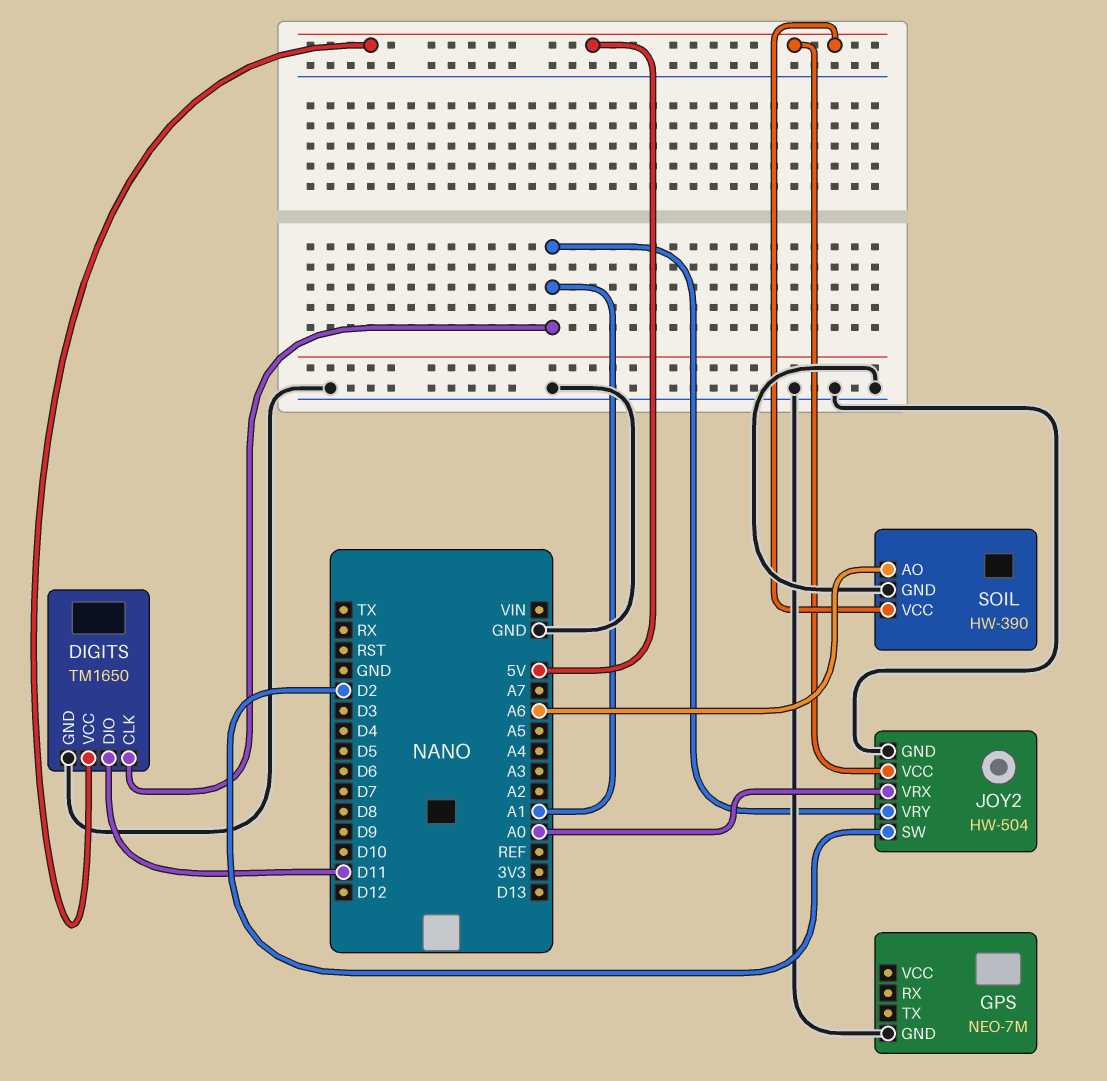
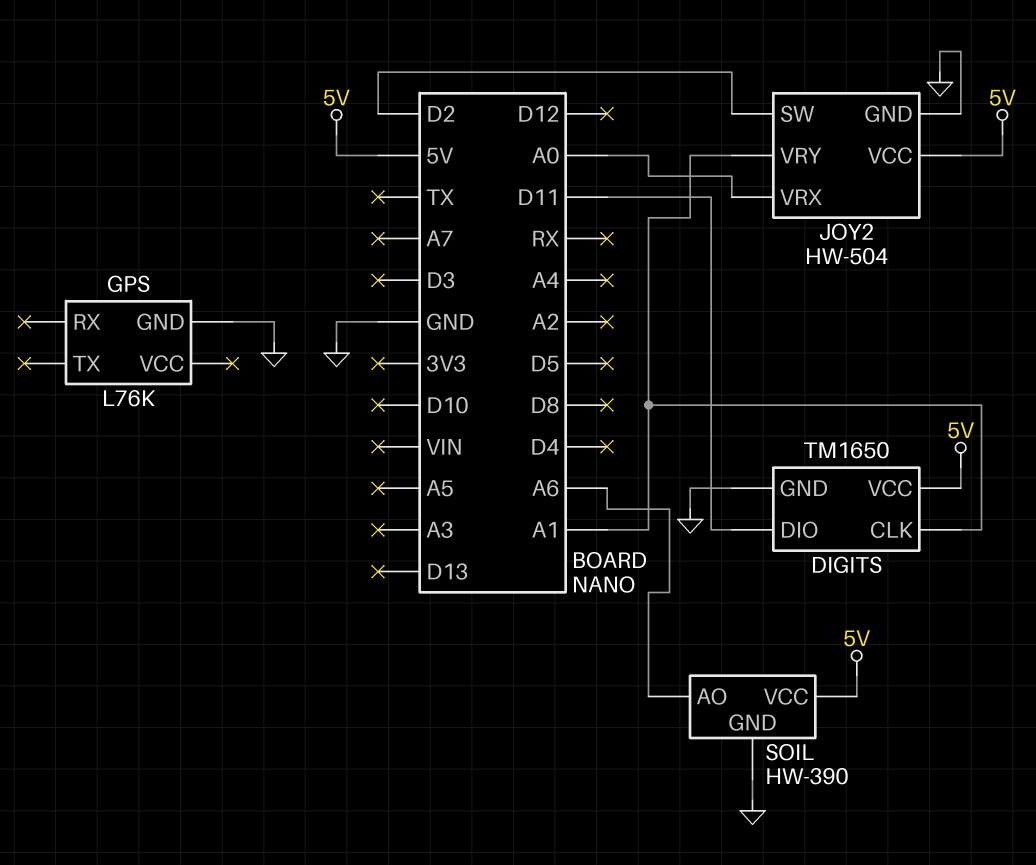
GPS: NEO-7M -> L76K

